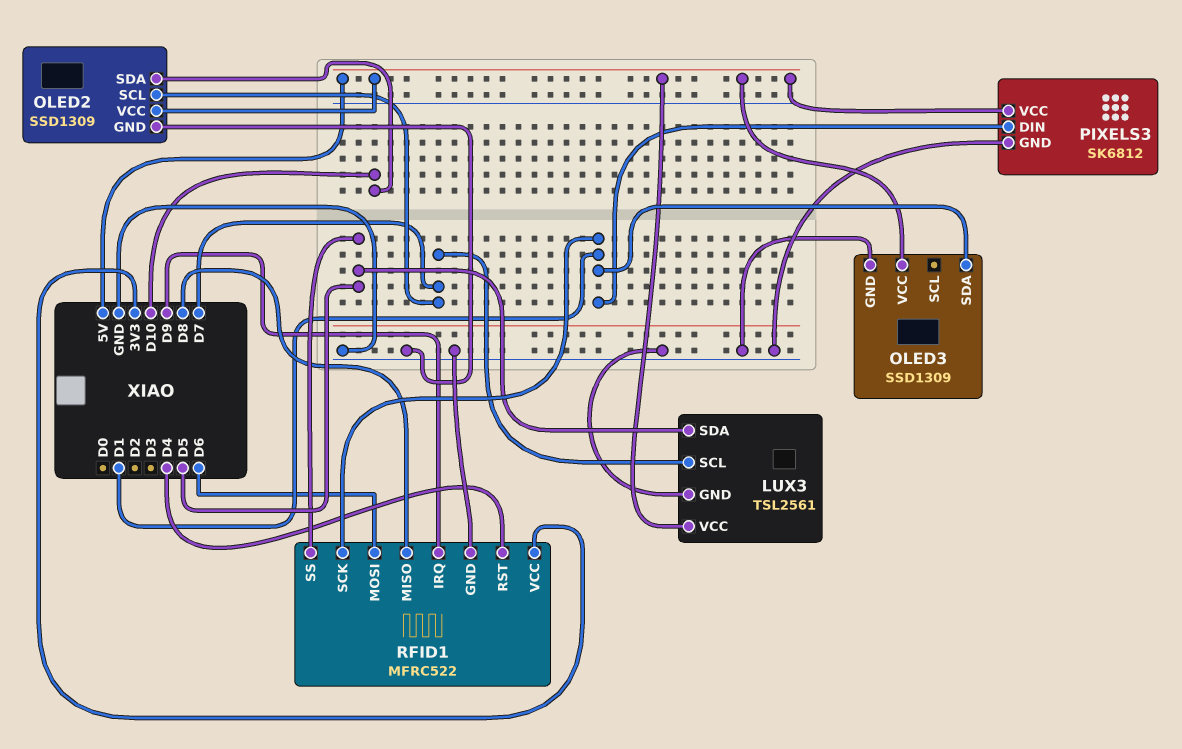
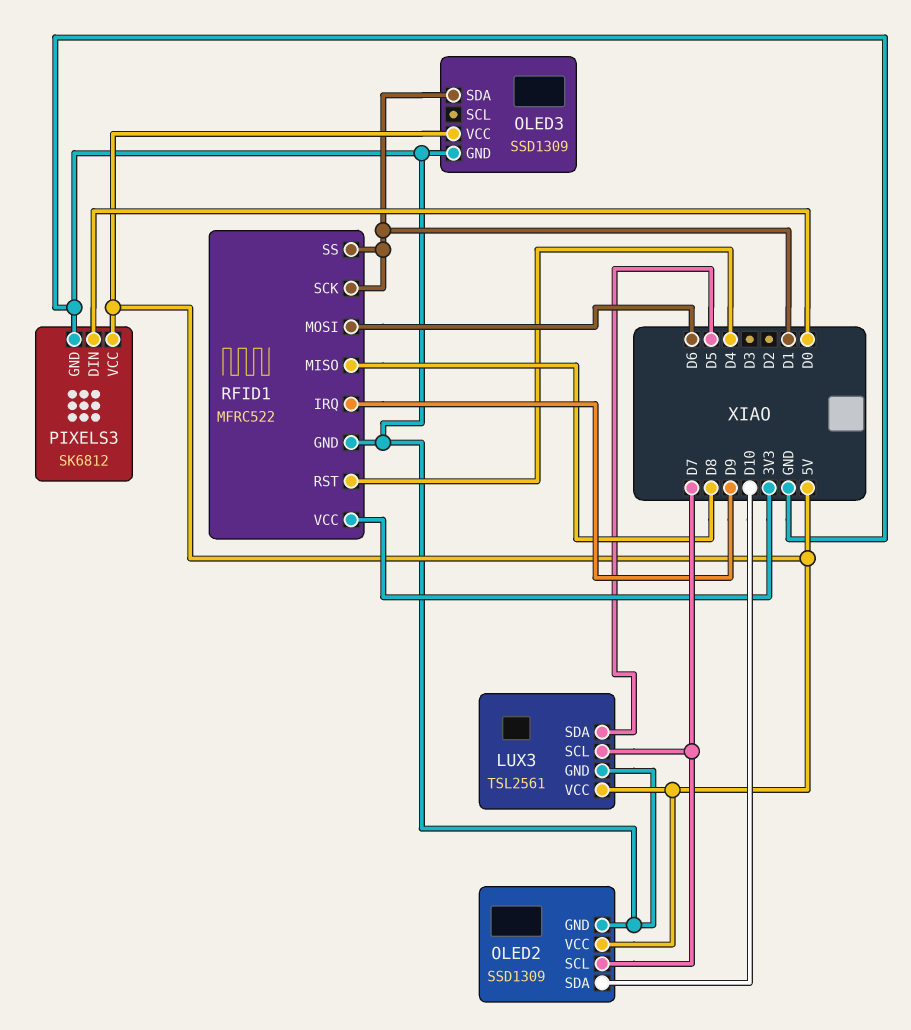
PIXELS3 pin DIN: D1 -> D0
RFID1 pin SS: D5 -> D1

